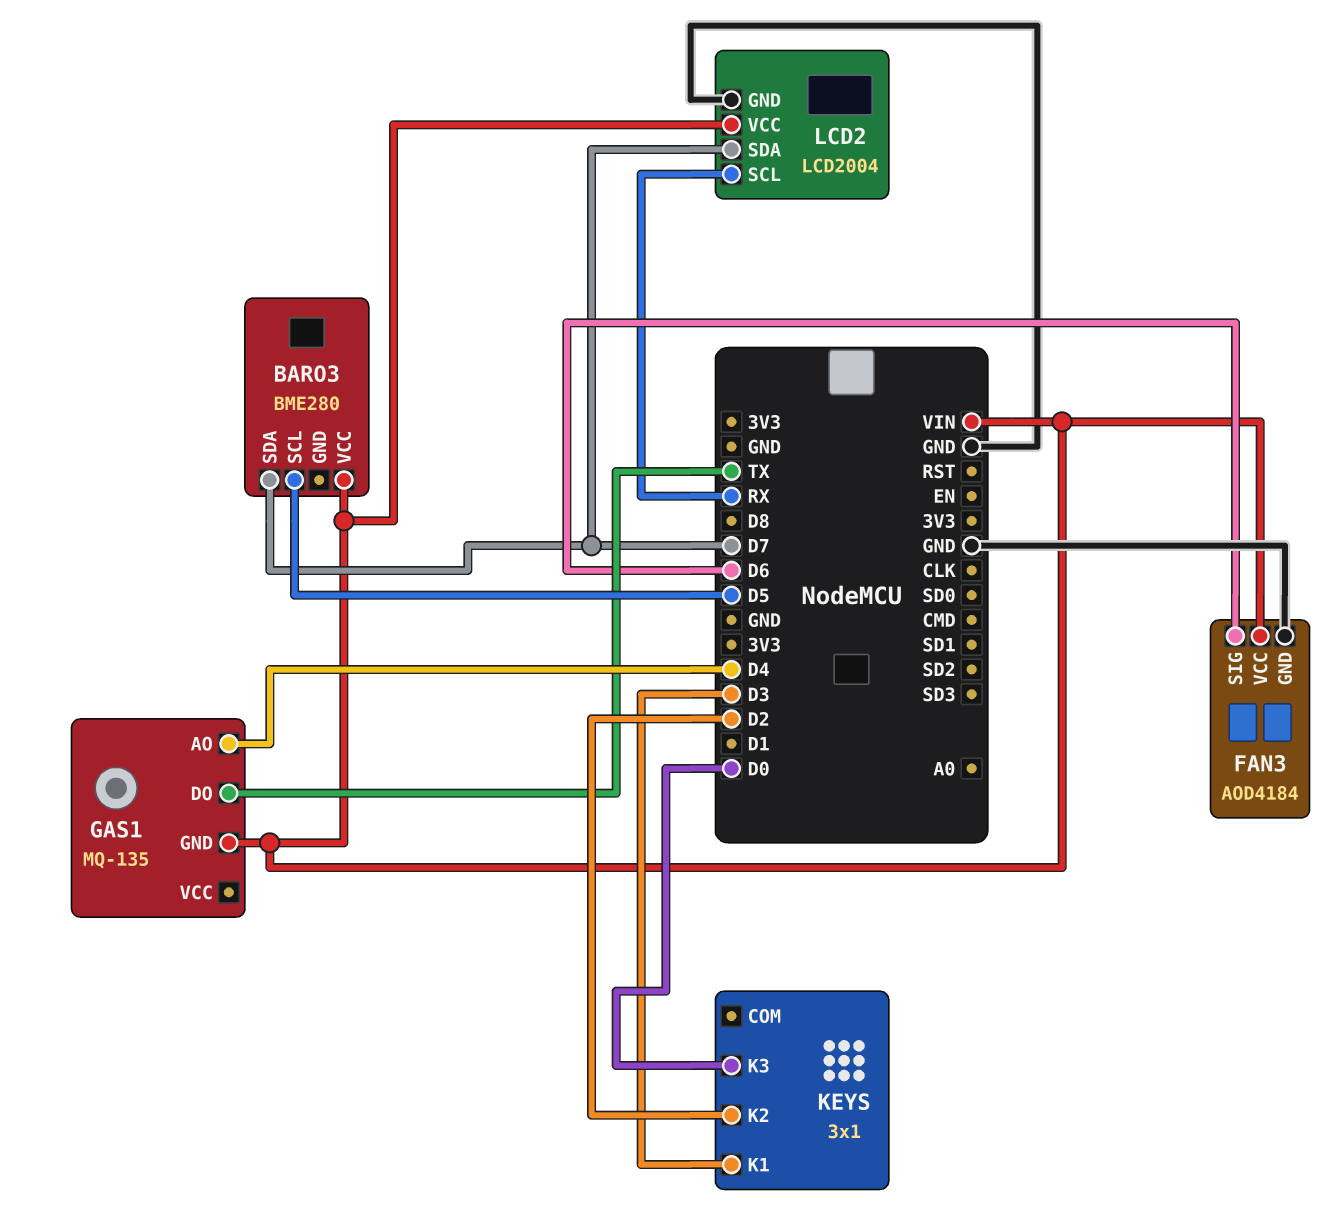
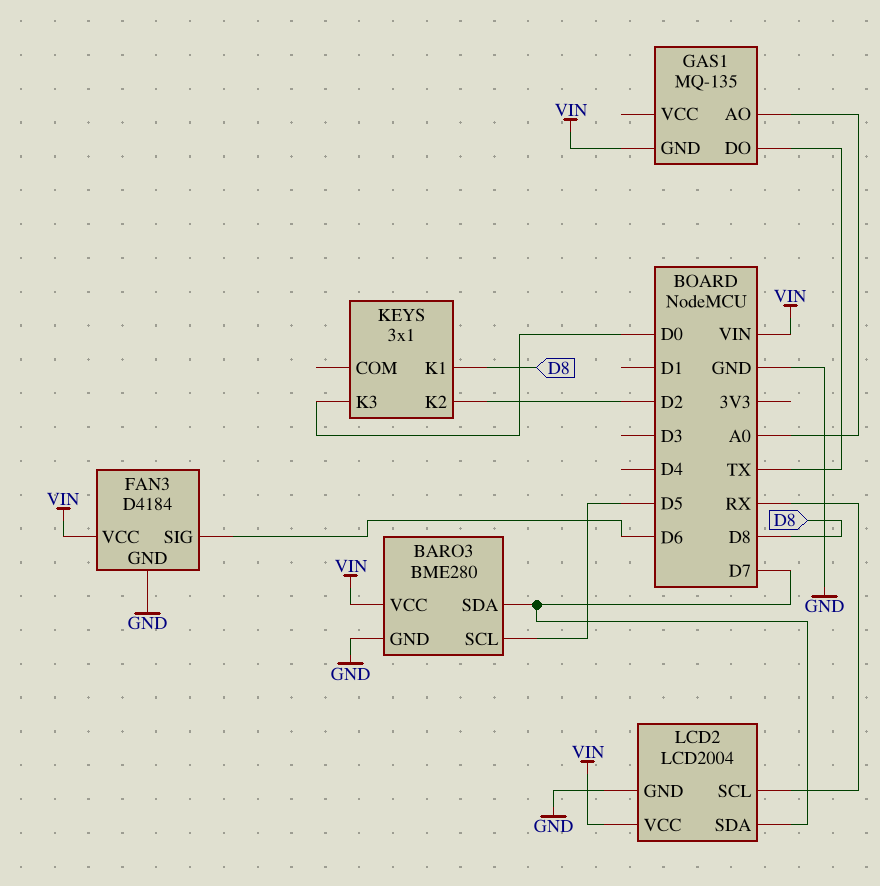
BARO3 pin GND: none -> GND
FAN3: AOD4184 -> D4184
GAS1 pin AO: D4 -> A0
KEYS pin K1: D3 -> D8

